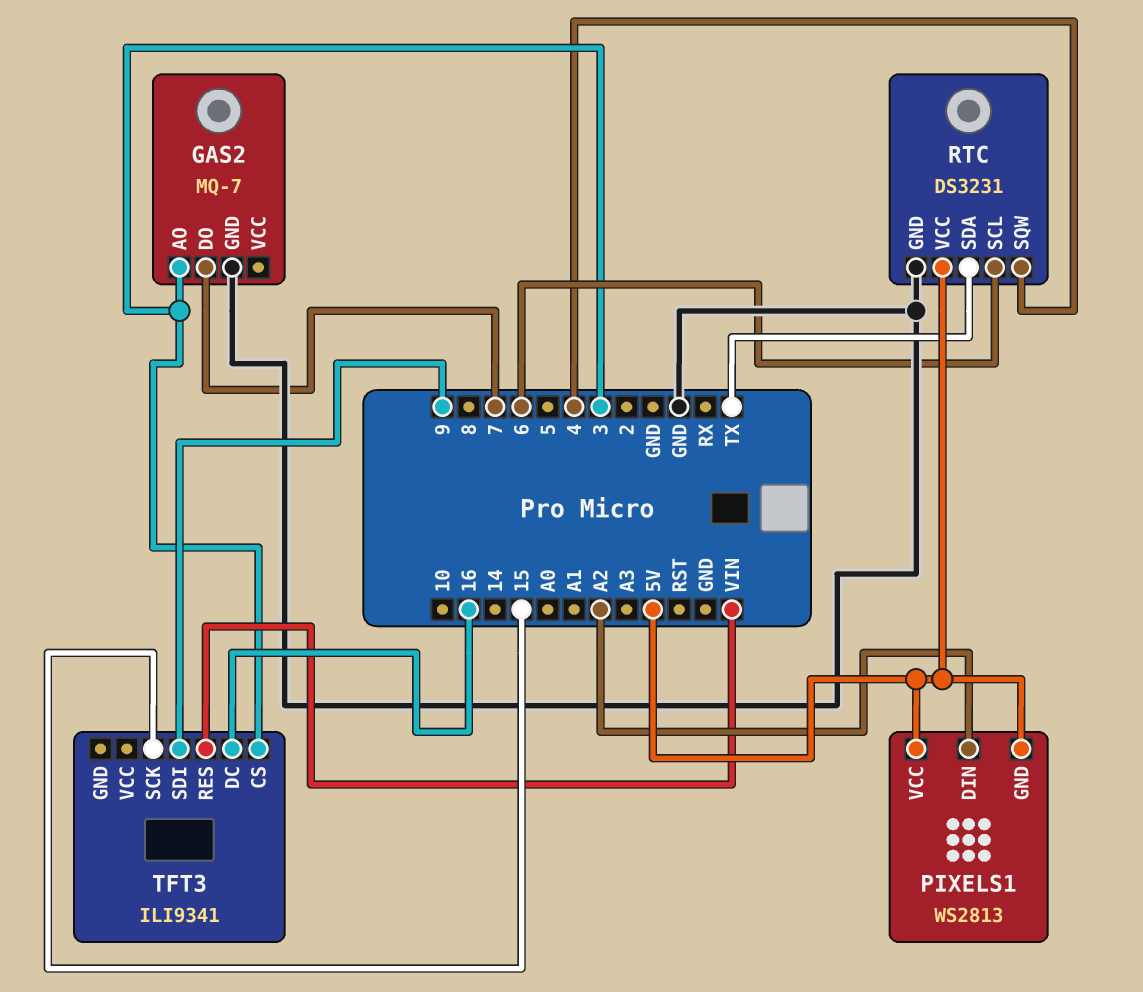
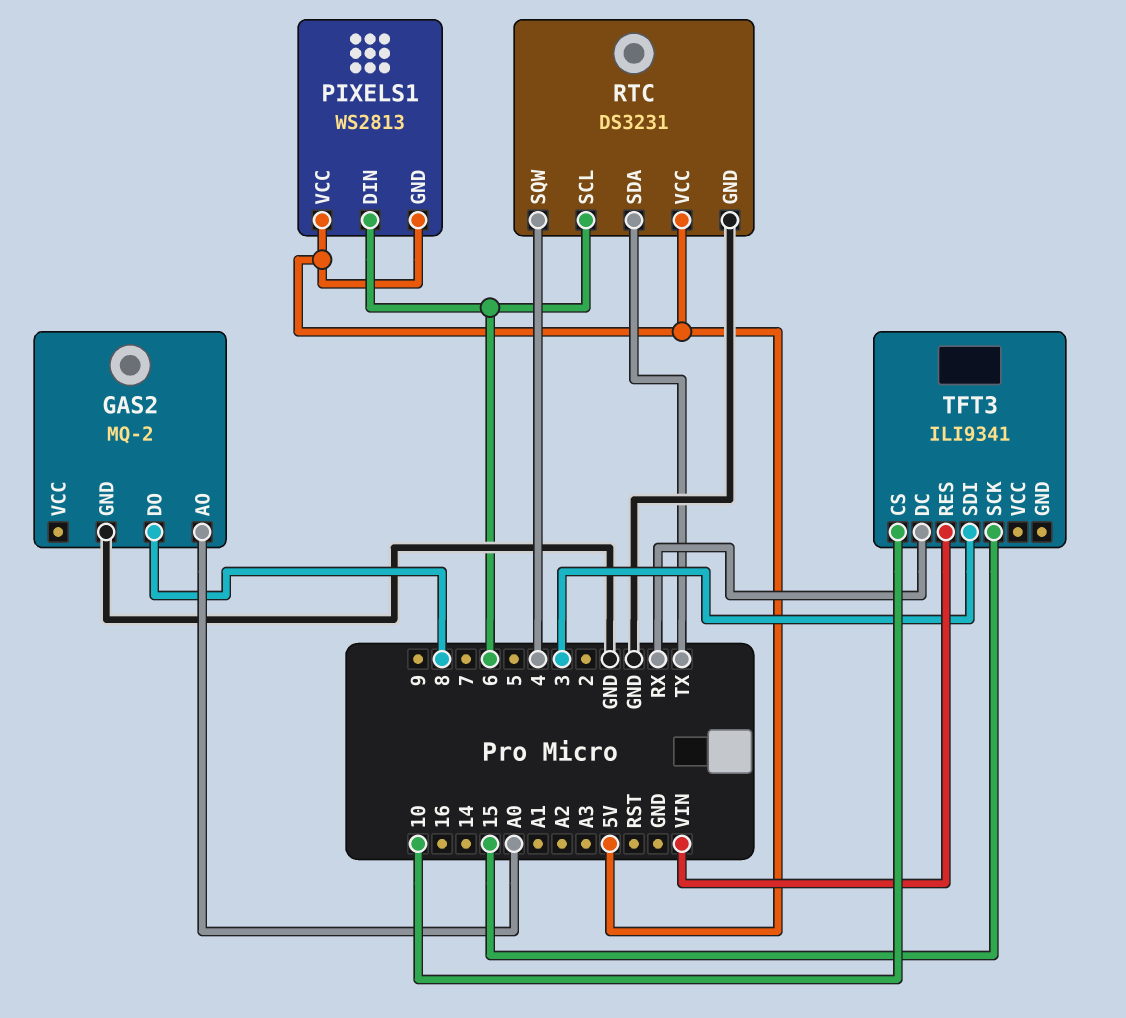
GAS2: MQ-7 -> MQ-2
GAS2 pin AO: 3 -> A0
GAS2 pin DO: 7 -> 8
PIXELS1 pin DIN: A2 -> 6
TFT3 pin CS: 3 -> 10
TFT3 pin DC: 16 -> RX
TFT3 pin SDI: 9 -> 3

